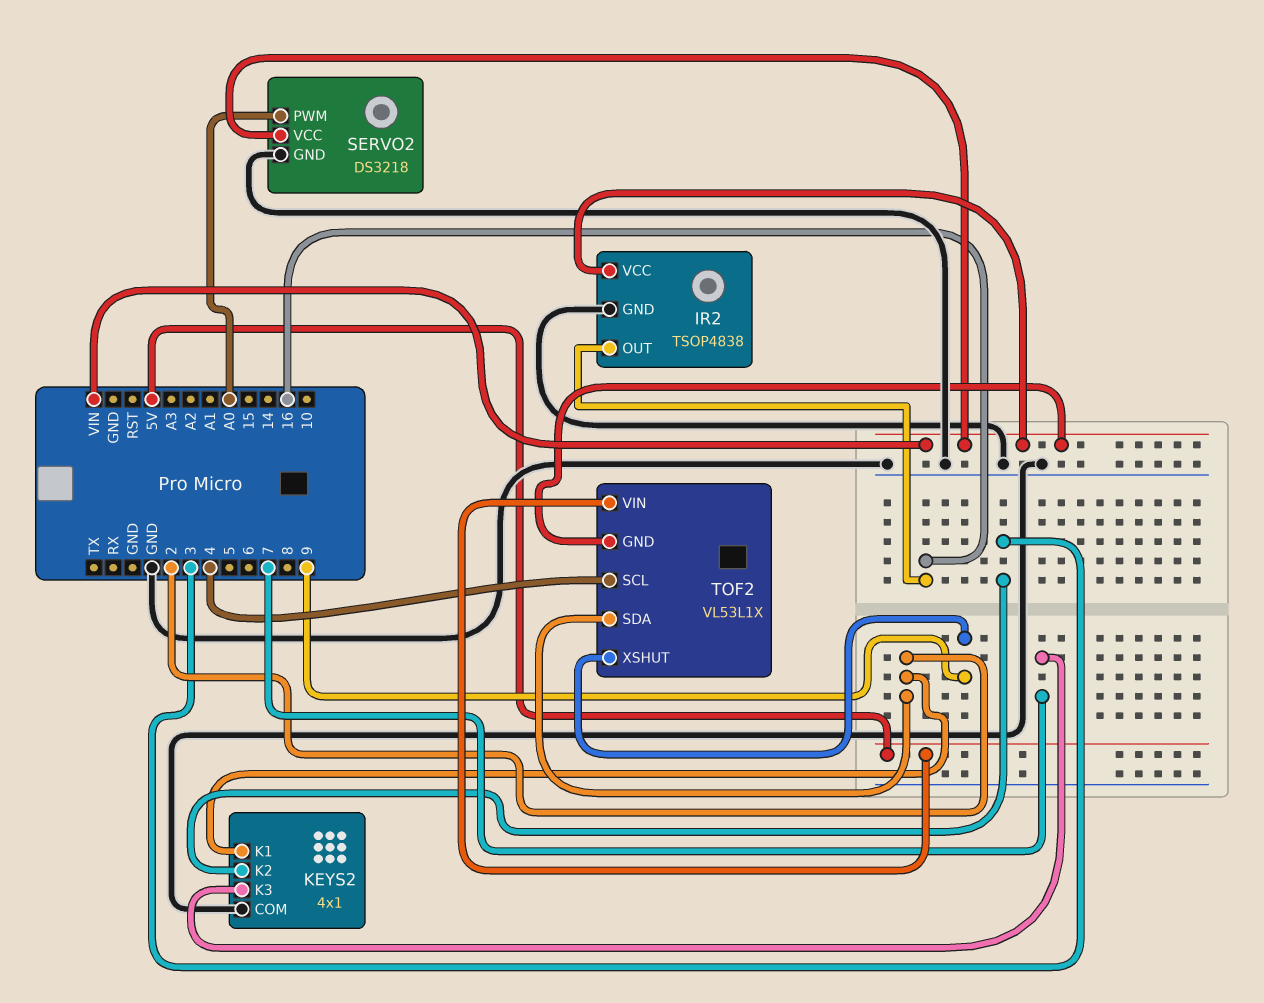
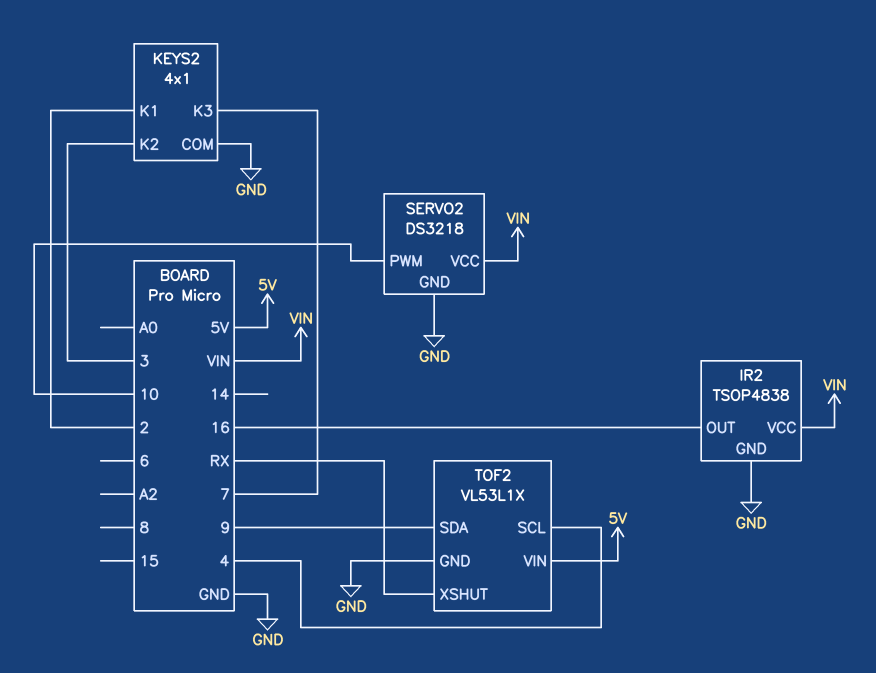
SERVO2 pin PWM: A0 -> 10
TOF2 pin GND: VIN -> GND
TOF2 pin SDA: 2 -> 9
TOF2 pin XSHUT: 9 -> RX

